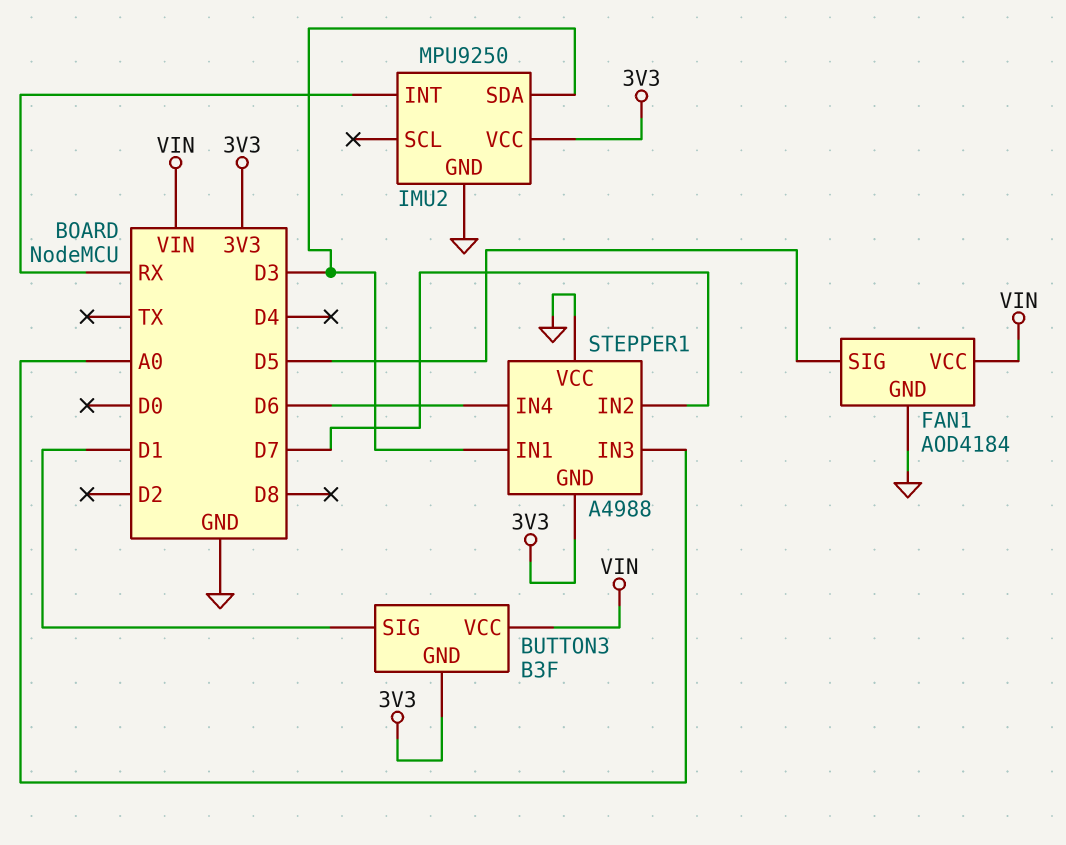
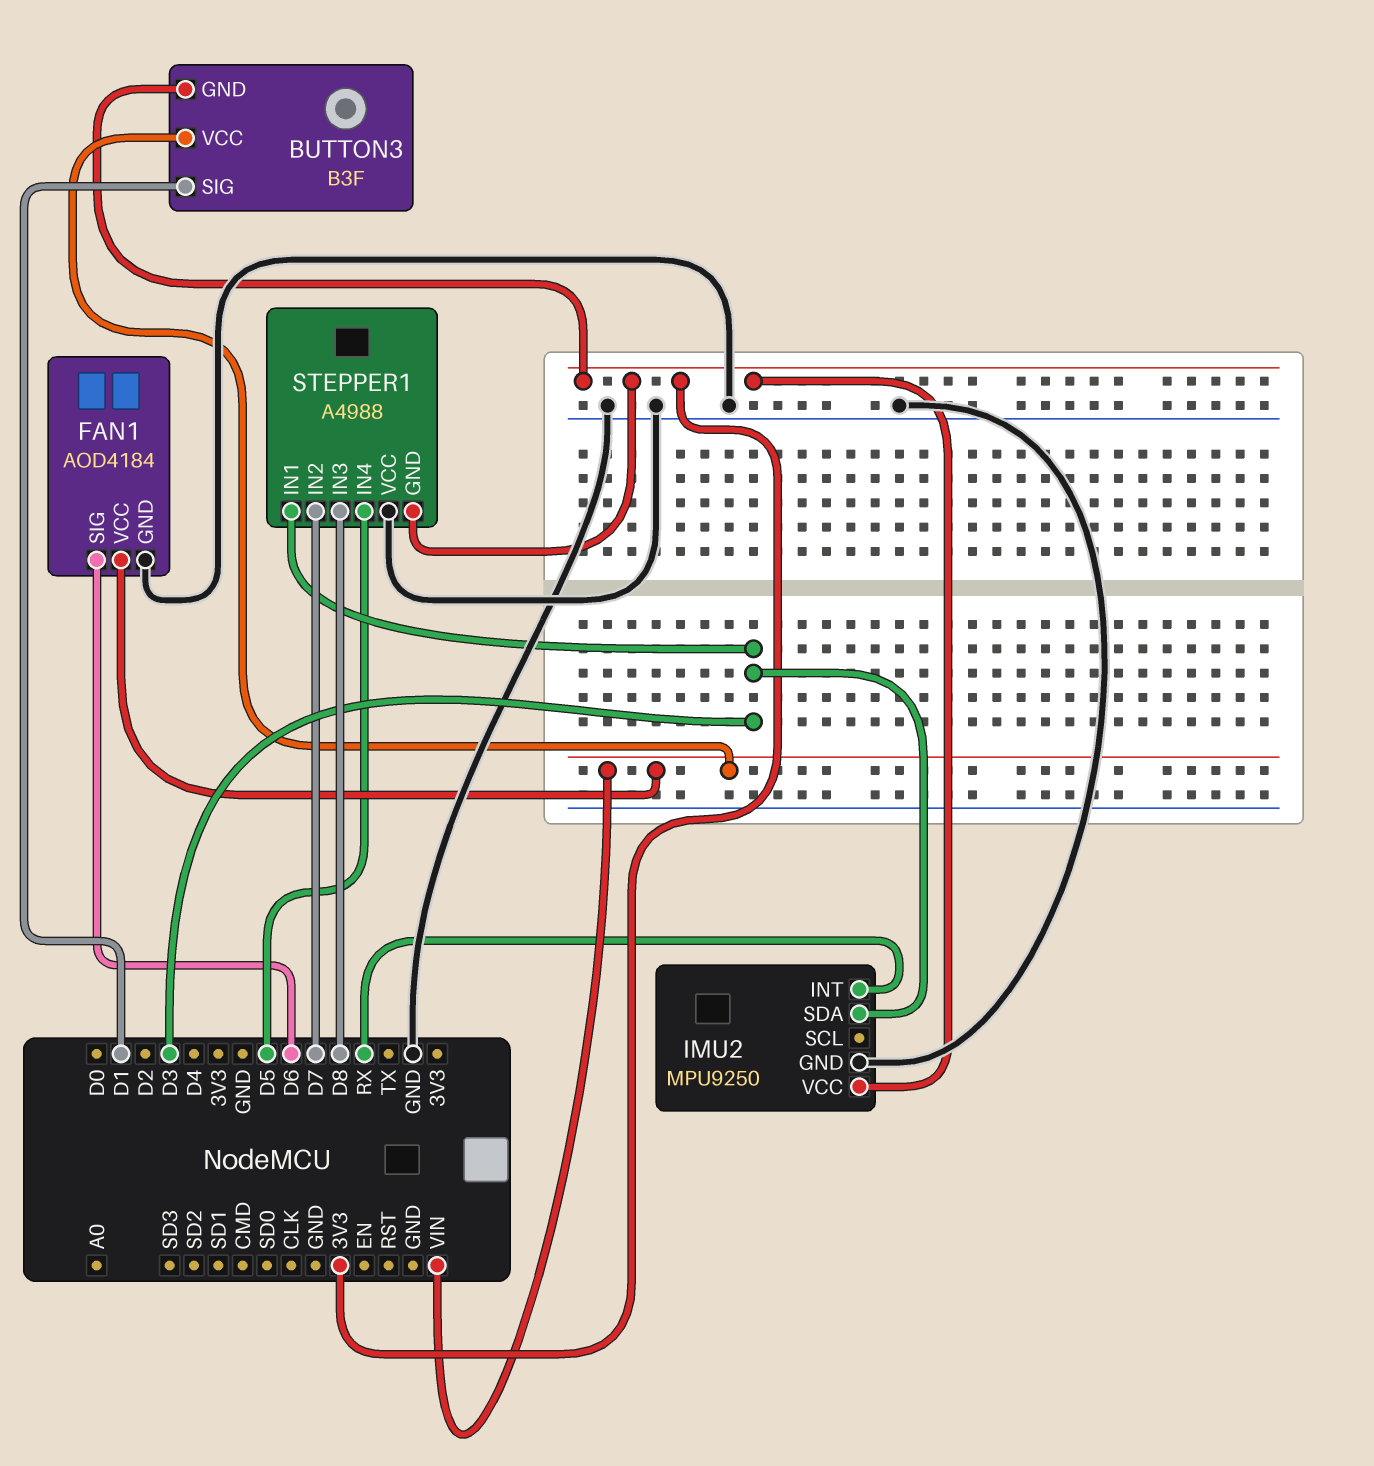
FAN1 pin SIG: D5 -> D6
STEPPER1 pin IN3: A0 -> D8
STEPPER1 pin IN4: D6 -> D5

